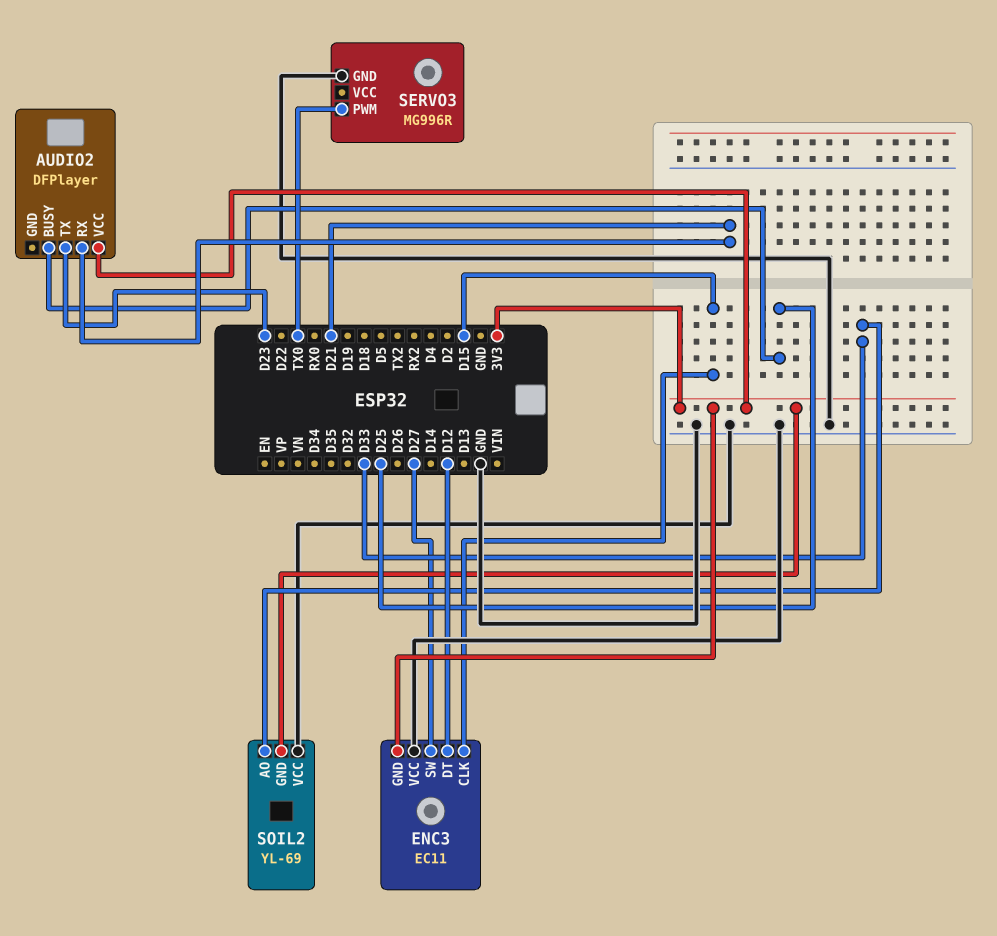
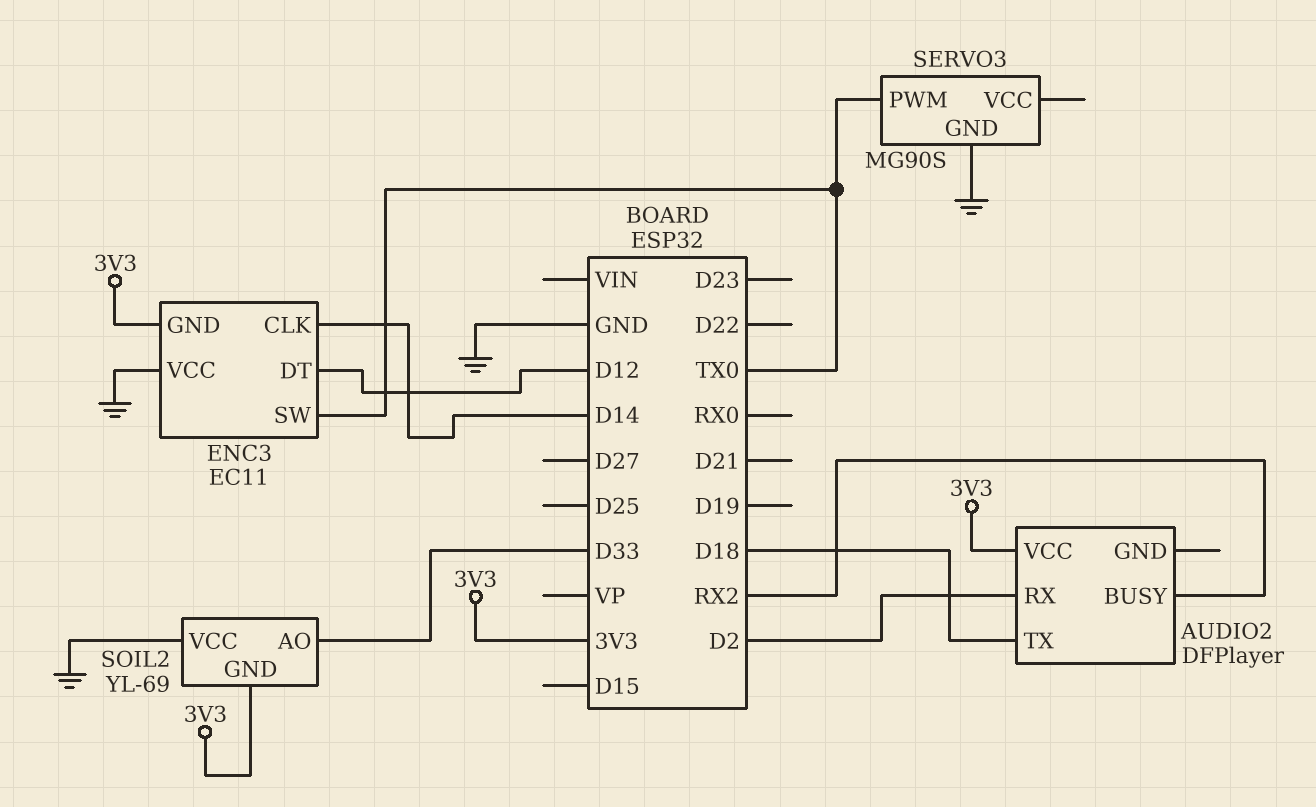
AUDIO2 pin BUSY: D25 -> RX2
AUDIO2 pin RX: D21 -> D2
AUDIO2 pin TX: D23 -> D18
ENC3 pin CLK: D15 -> D14
ENC3 pin SW: D27 -> TX0
SERVO3: MG996R -> MG90S

